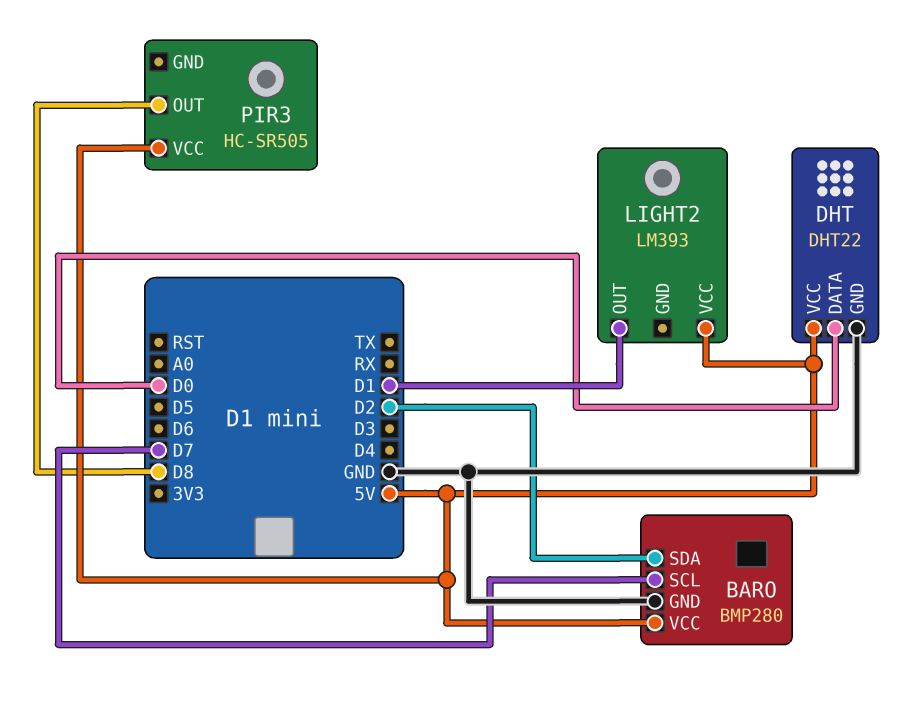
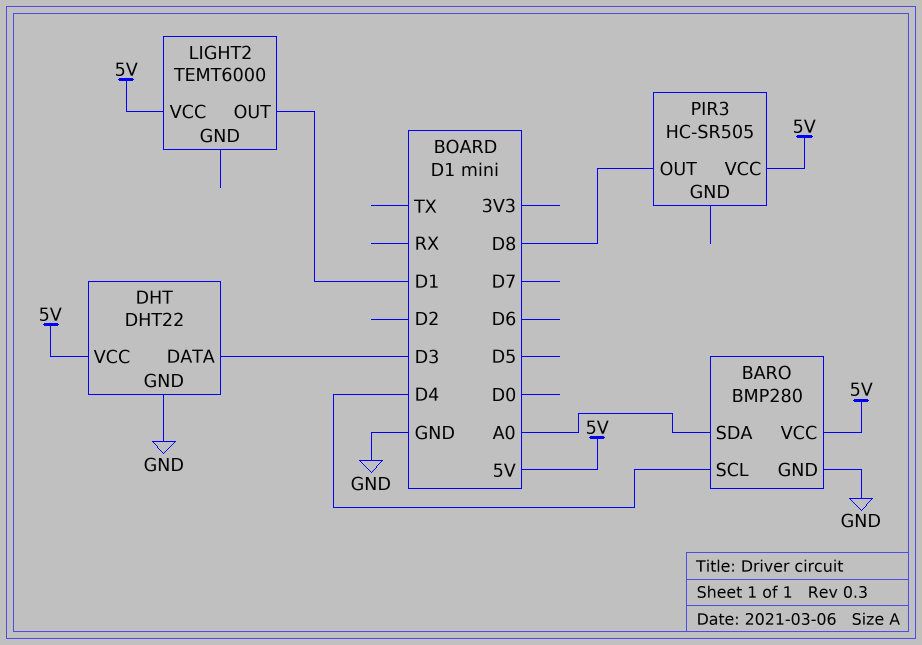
BARO pin SCL: D7 -> D4
BARO pin SDA: D2 -> A0
DHT pin DATA: D0 -> D3
LIGHT2: LM393 -> TEMT6000

